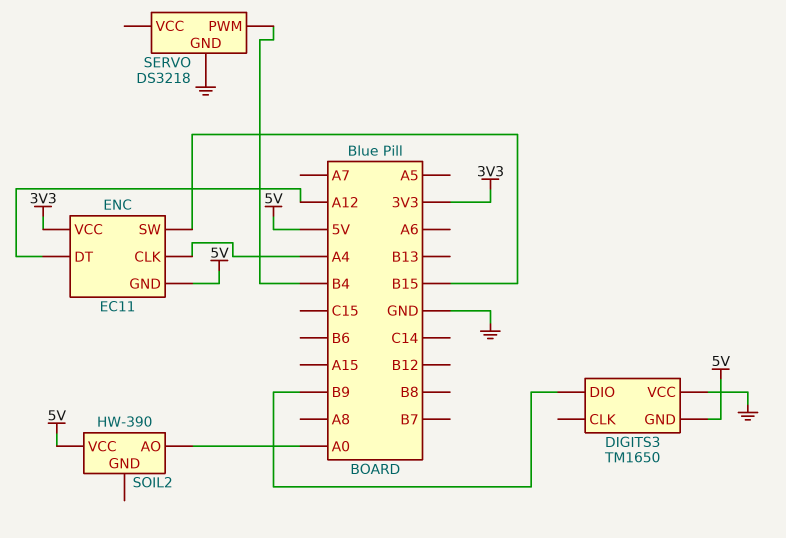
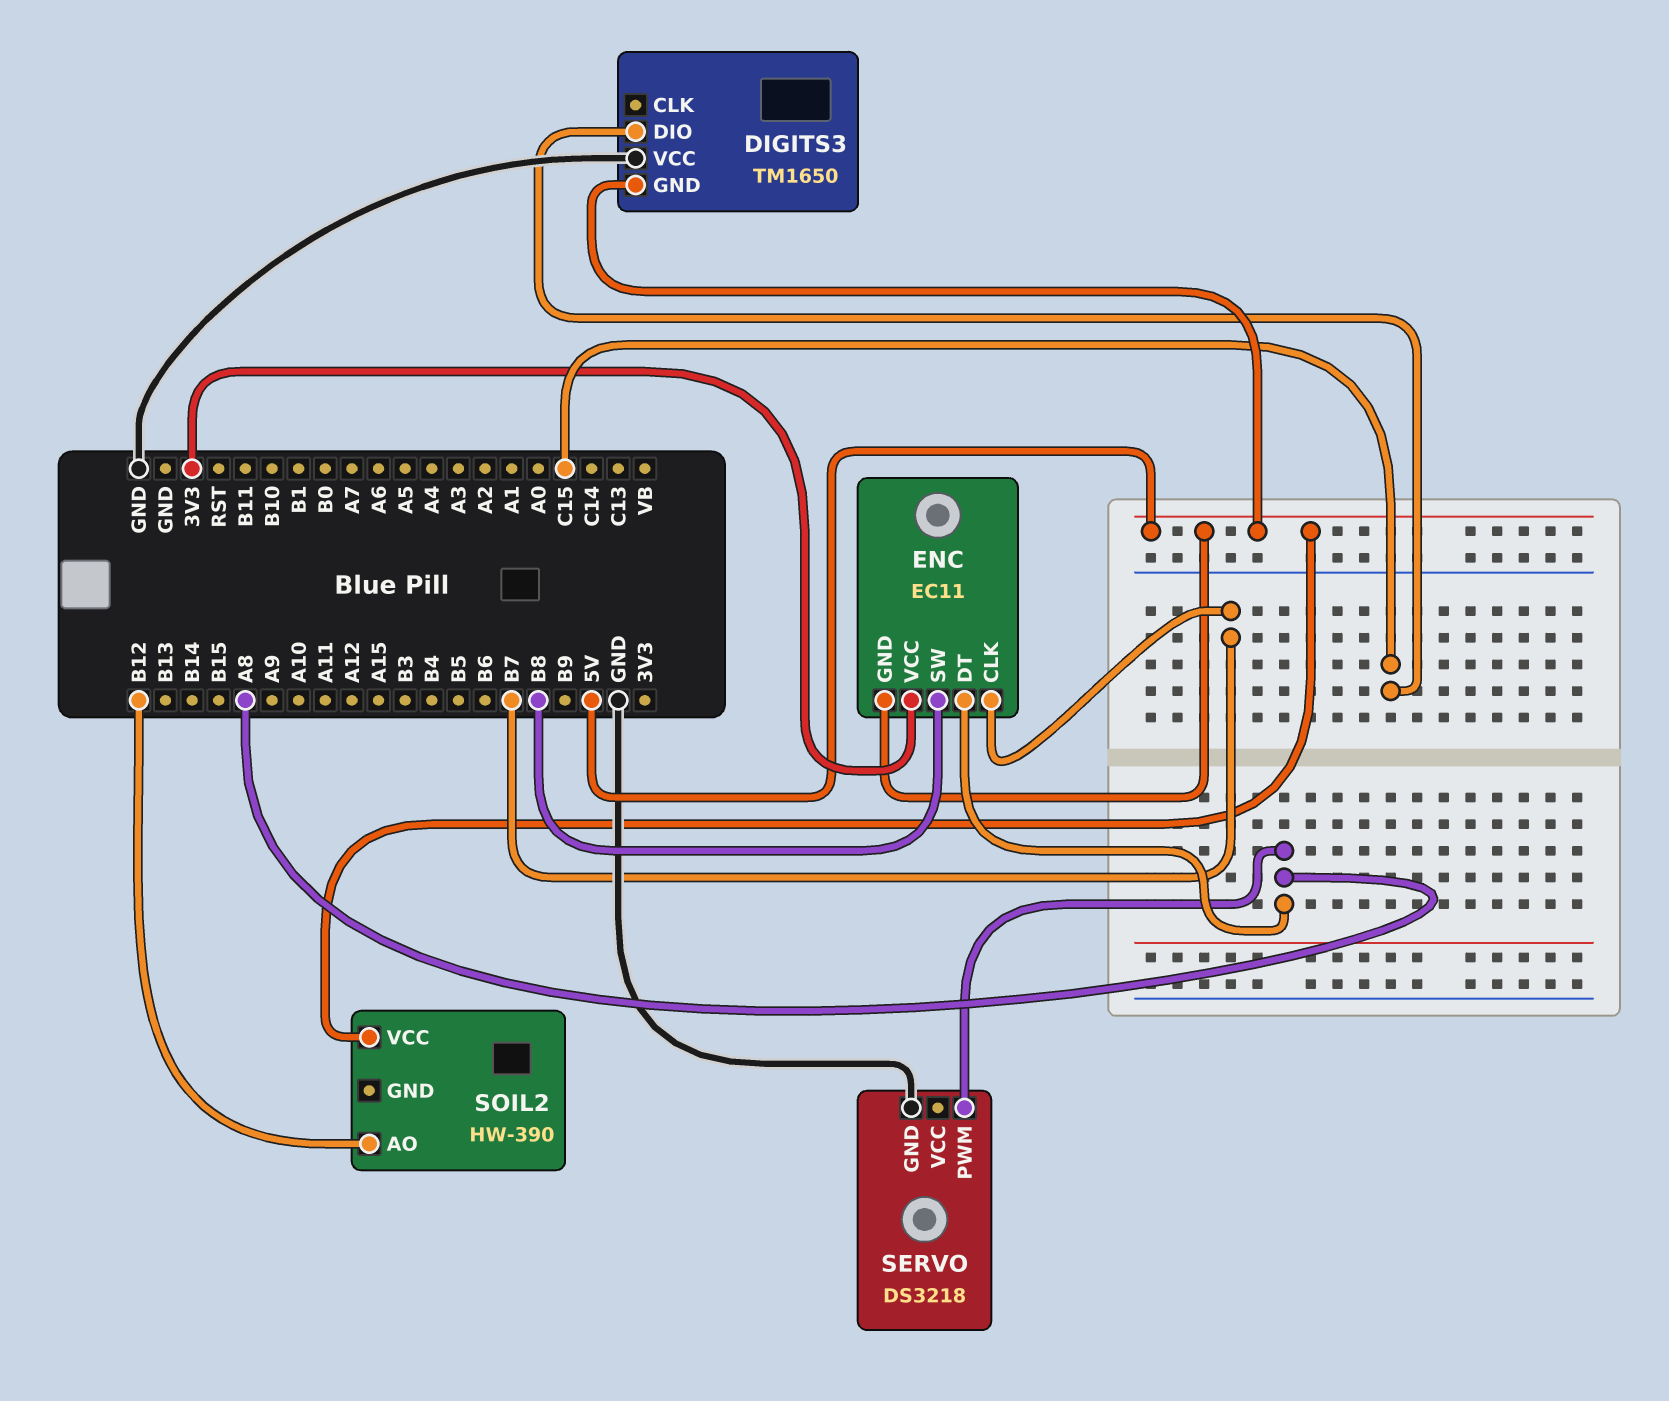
DIGITS3 pin DIO: B9 -> C15
ENC pin CLK: A4 -> B7
ENC pin DT: A12 -> A8
ENC pin SW: B15 -> B8
SERVO pin PWM: B4 -> A8
SOIL2 pin AO: A0 -> B12

